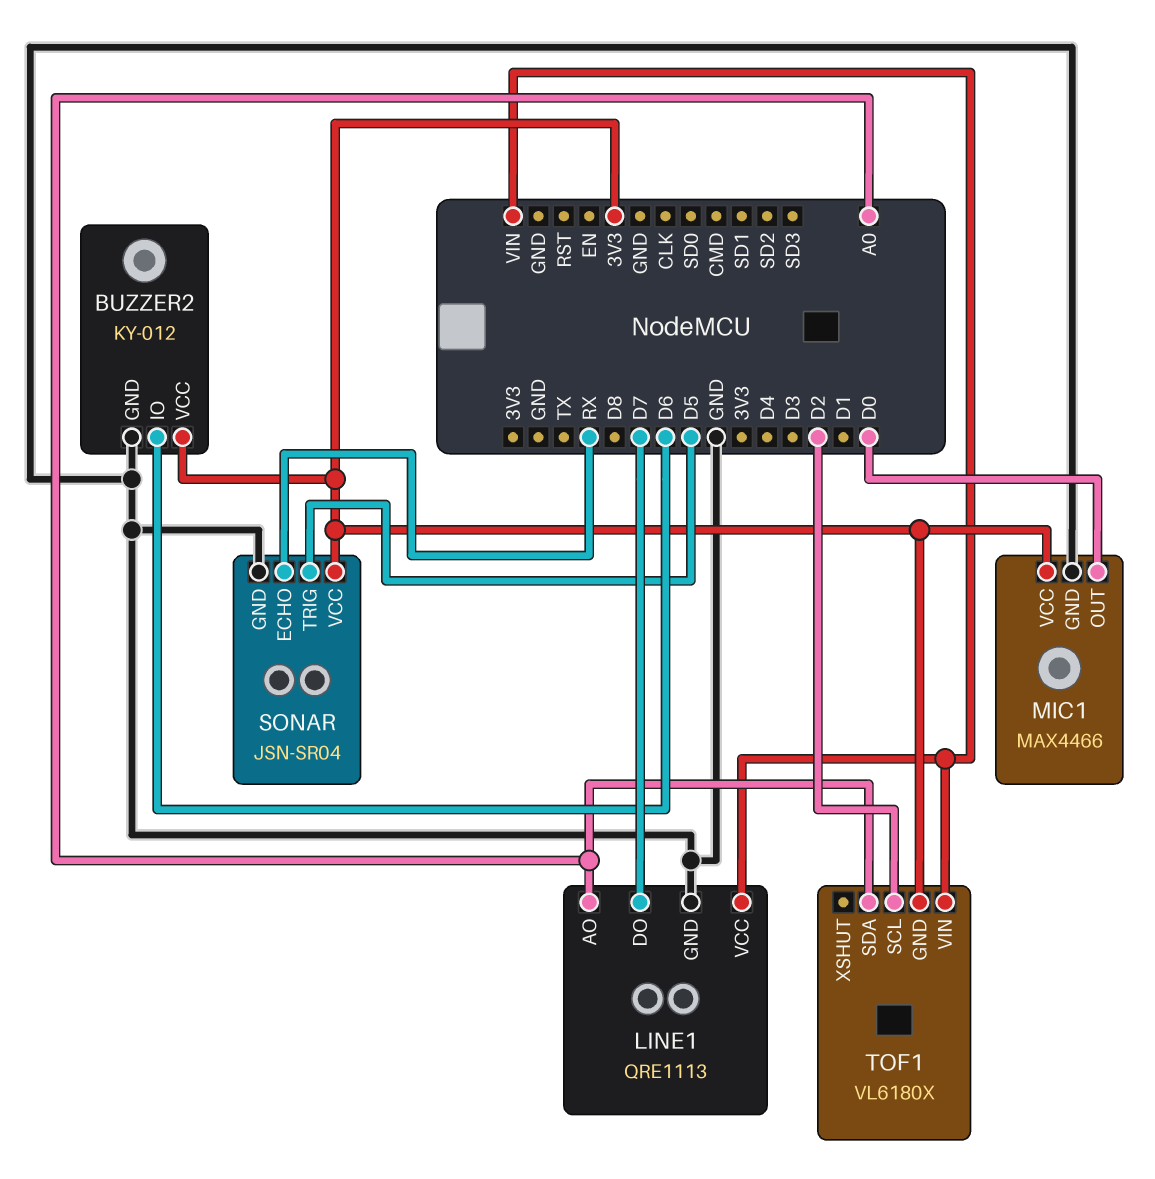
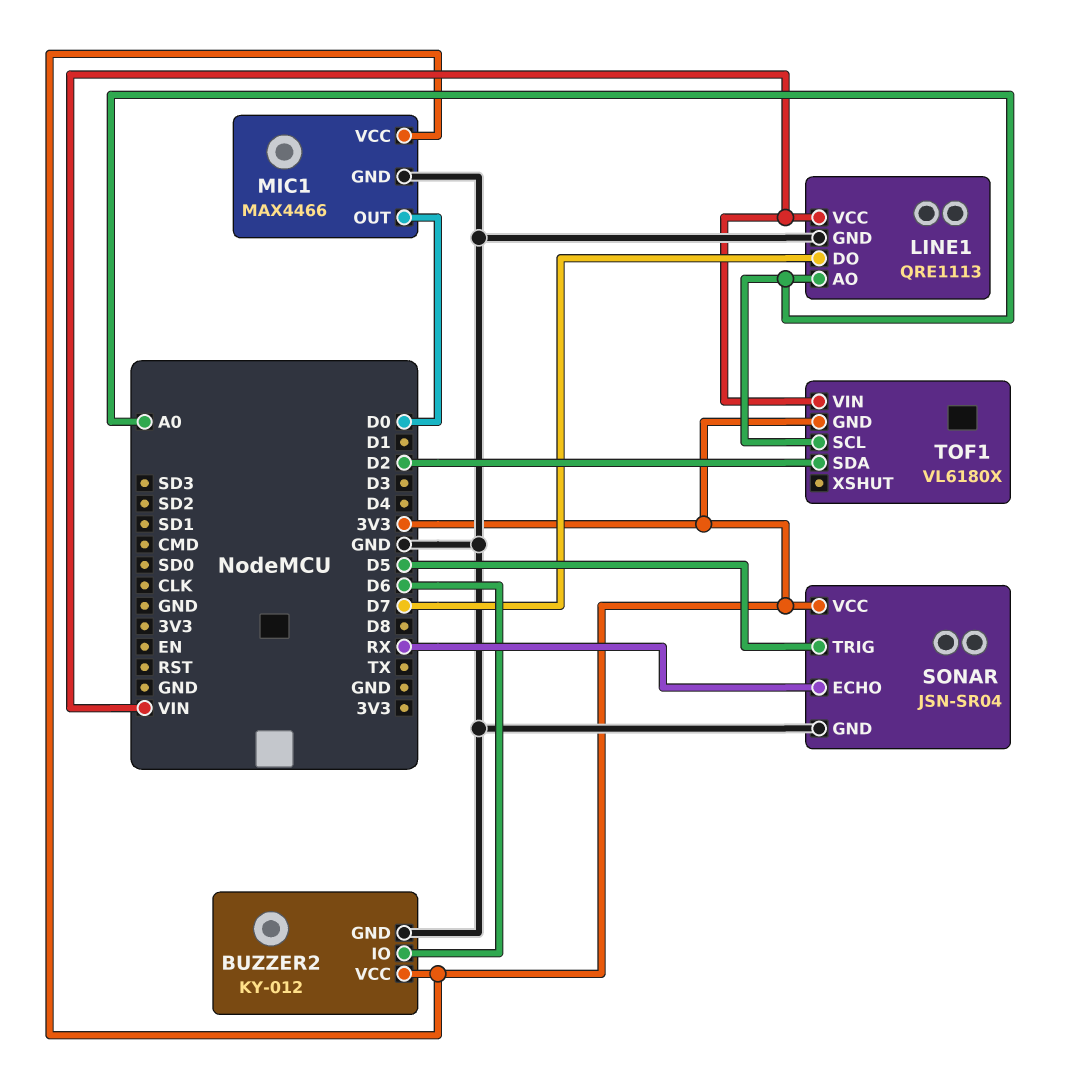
TOF1 pin SCL: D2 -> A0
TOF1 pin SDA: A0 -> D2

